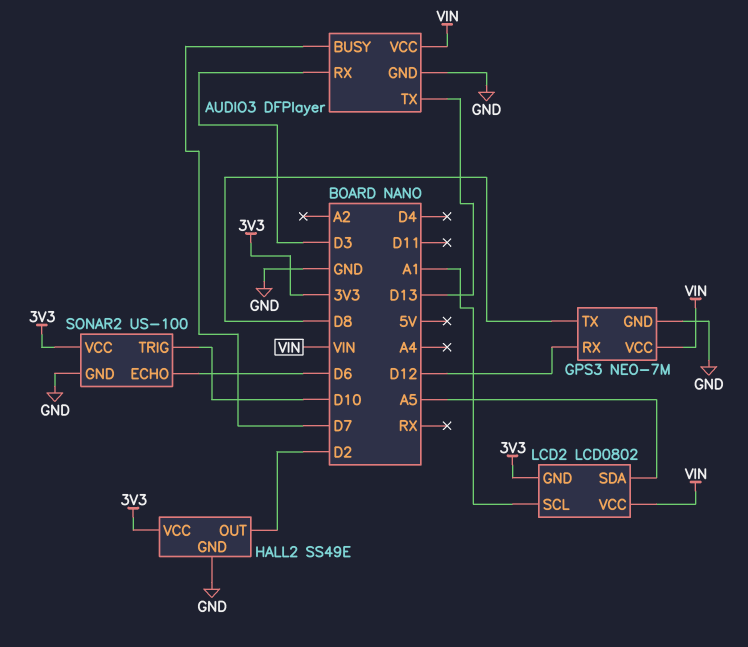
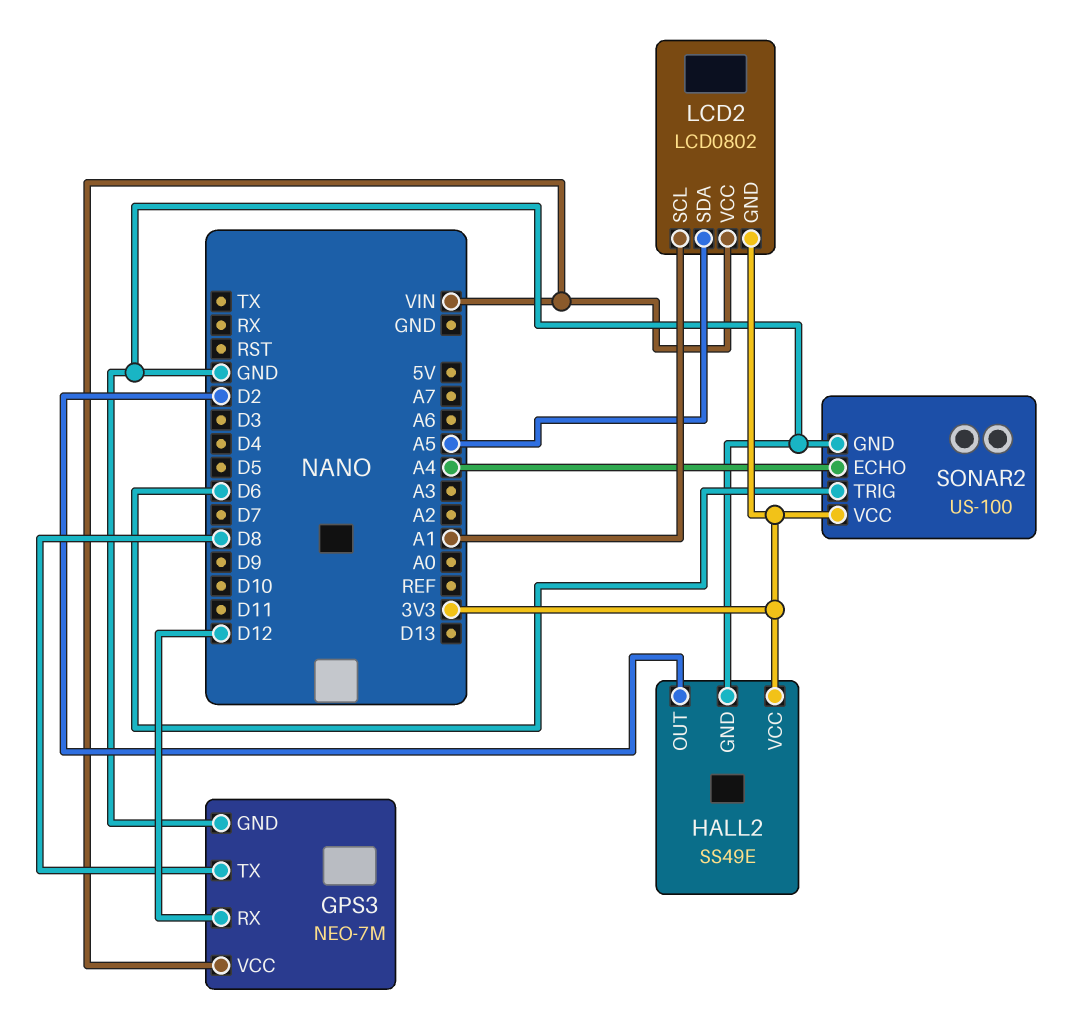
AUDIO3: DFPlayer -> none
AUDIO3 pin BUSY: D7 -> none
AUDIO3 pin GND: GND -> none
AUDIO3 pin RX: D3 -> none
AUDIO3 pin TX: D13 -> none
AUDIO3 pin VCC: VIN -> none
SONAR2 pin ECHO: D6 -> A4
SONAR2 pin TRIG: D10 -> D6

